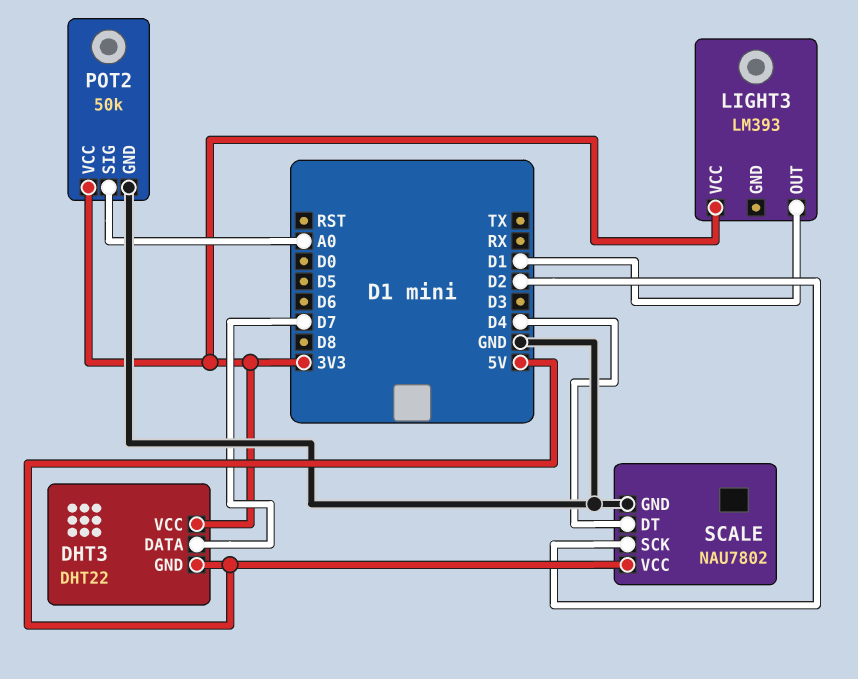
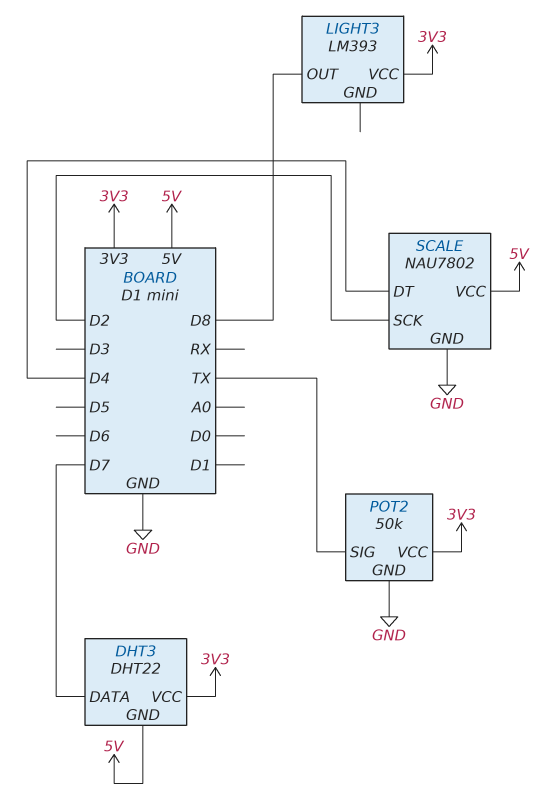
LIGHT3 pin OUT: D1 -> D8
POT2 pin SIG: A0 -> TX

